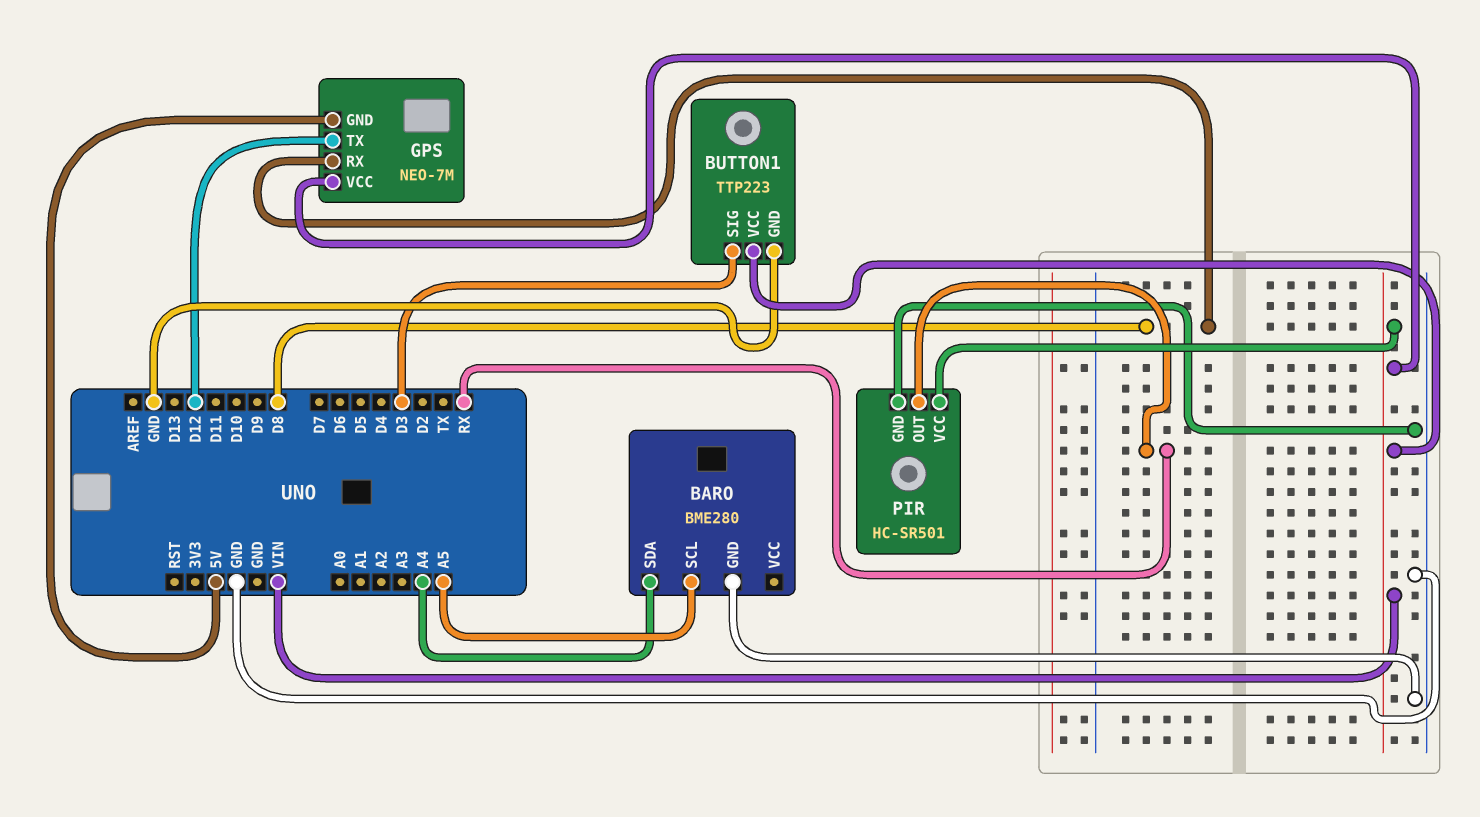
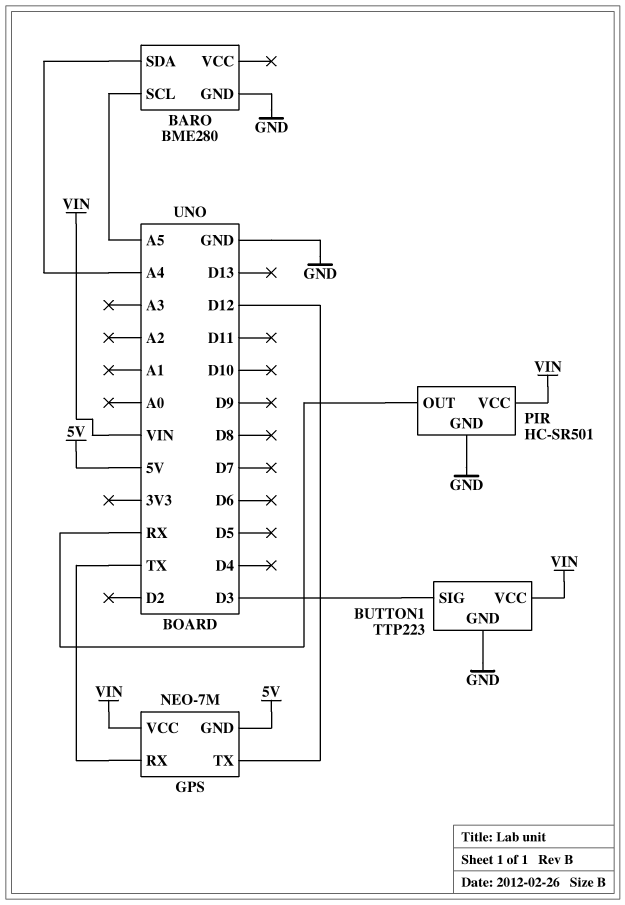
GPS pin RX: D8 -> TX

